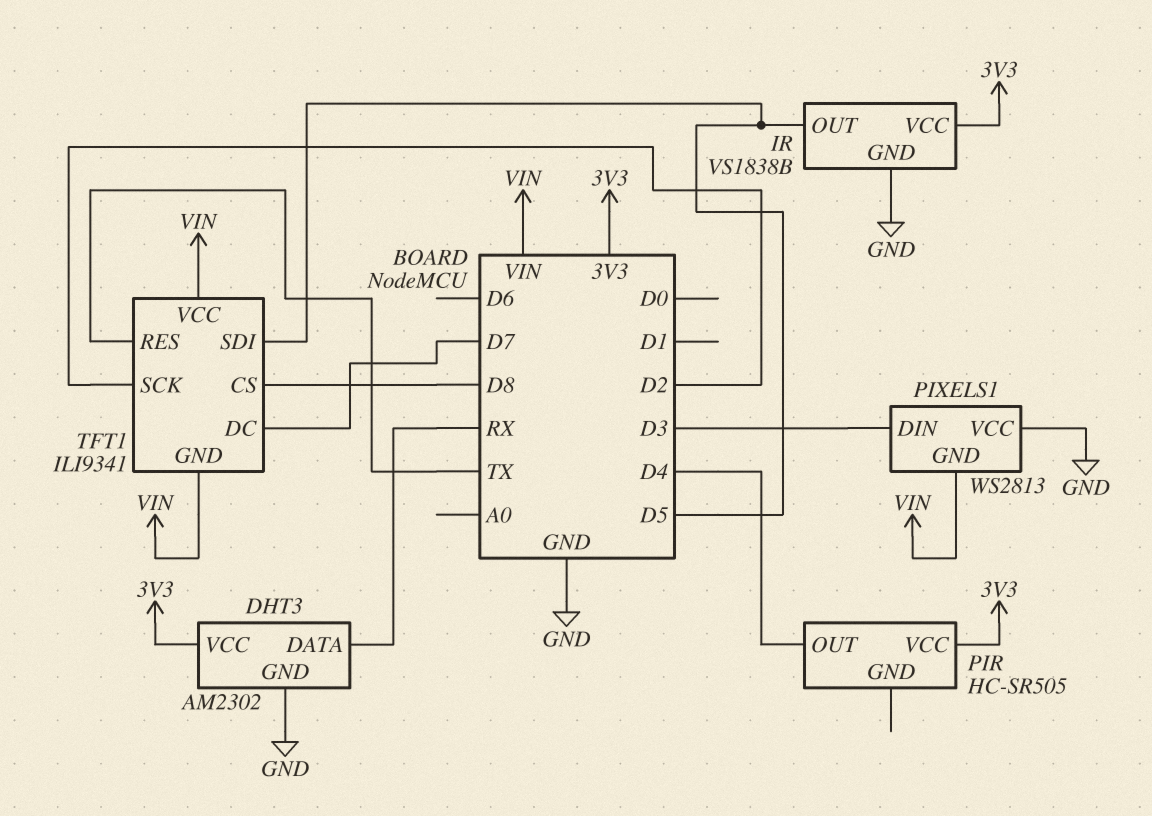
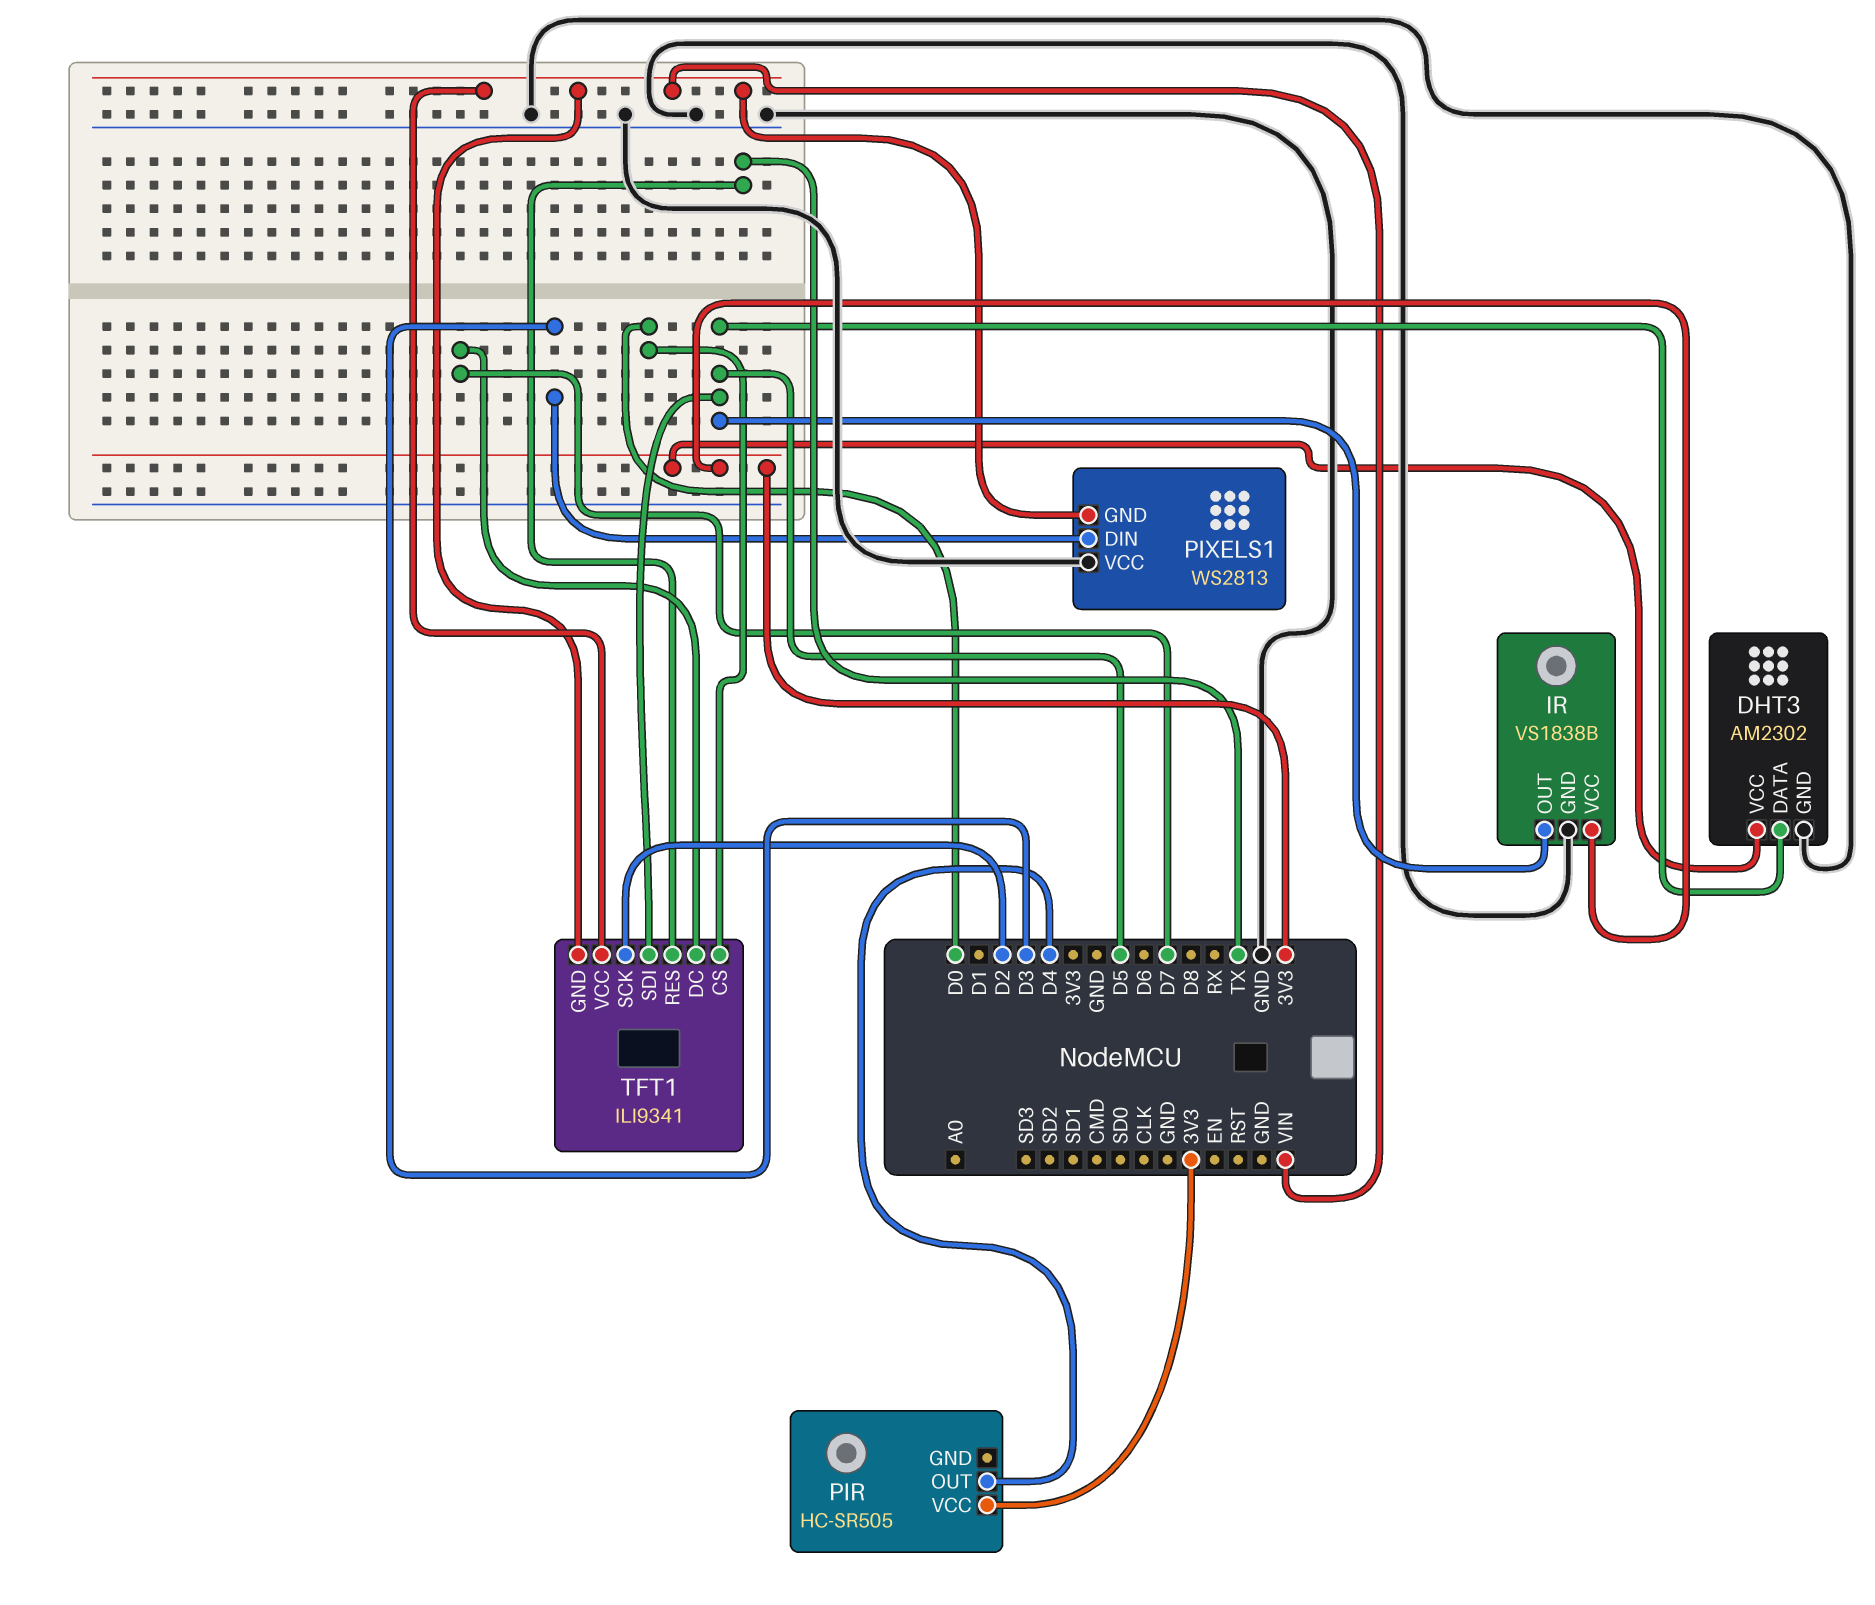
DHT3 pin DATA: RX -> D5
TFT1 pin CS: D8 -> D0

